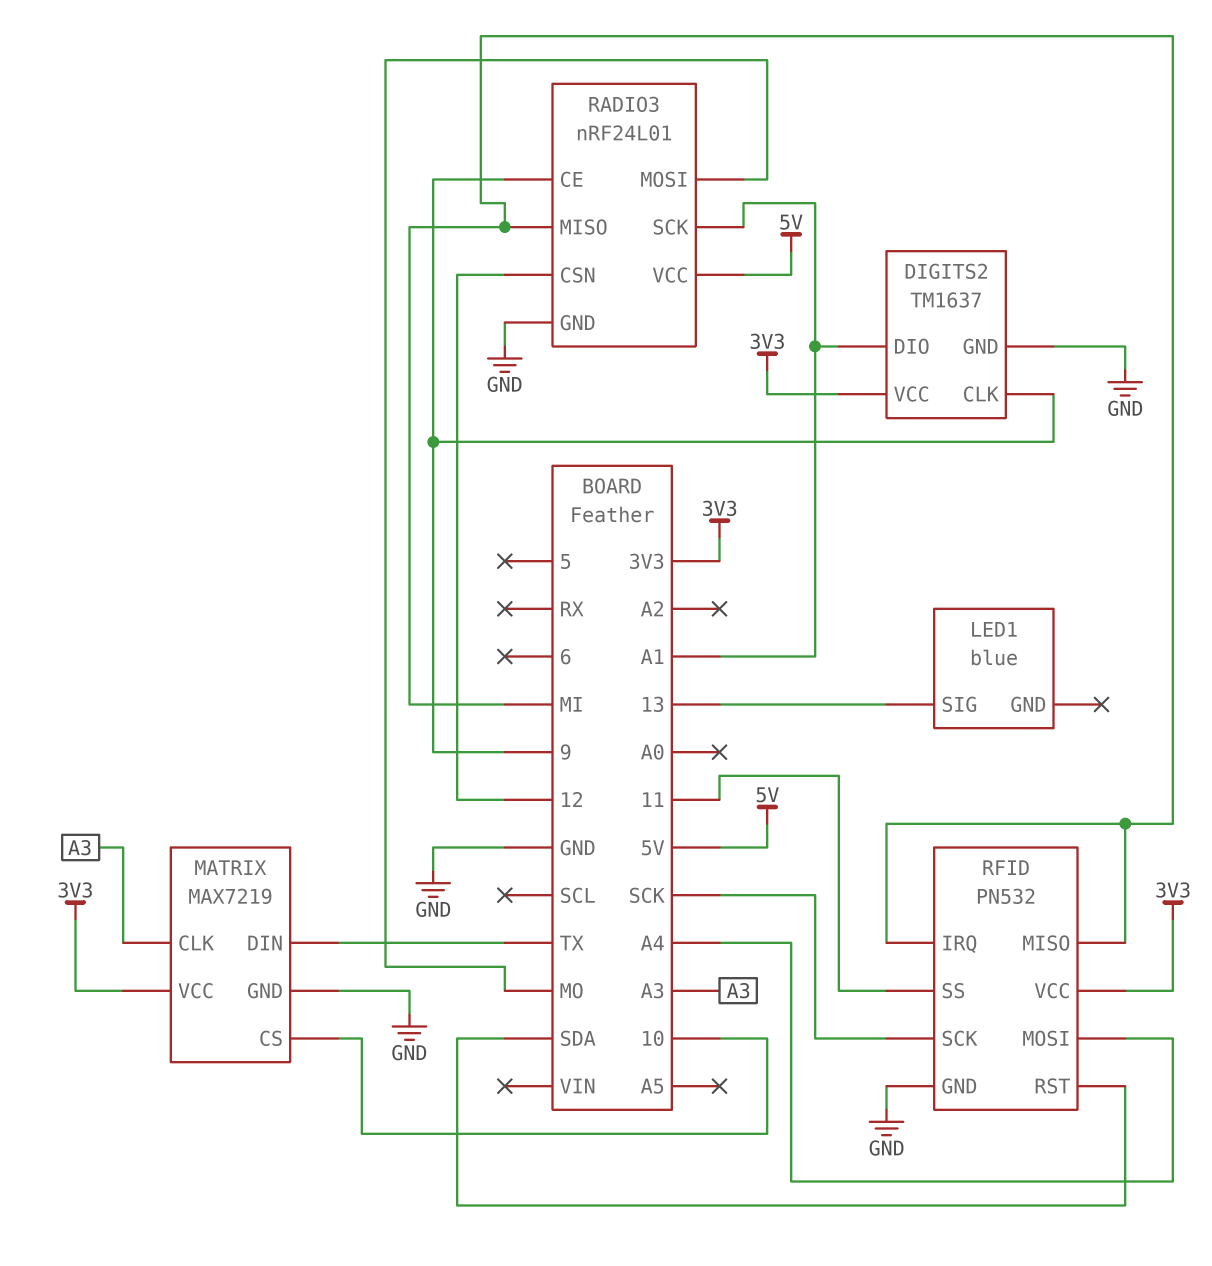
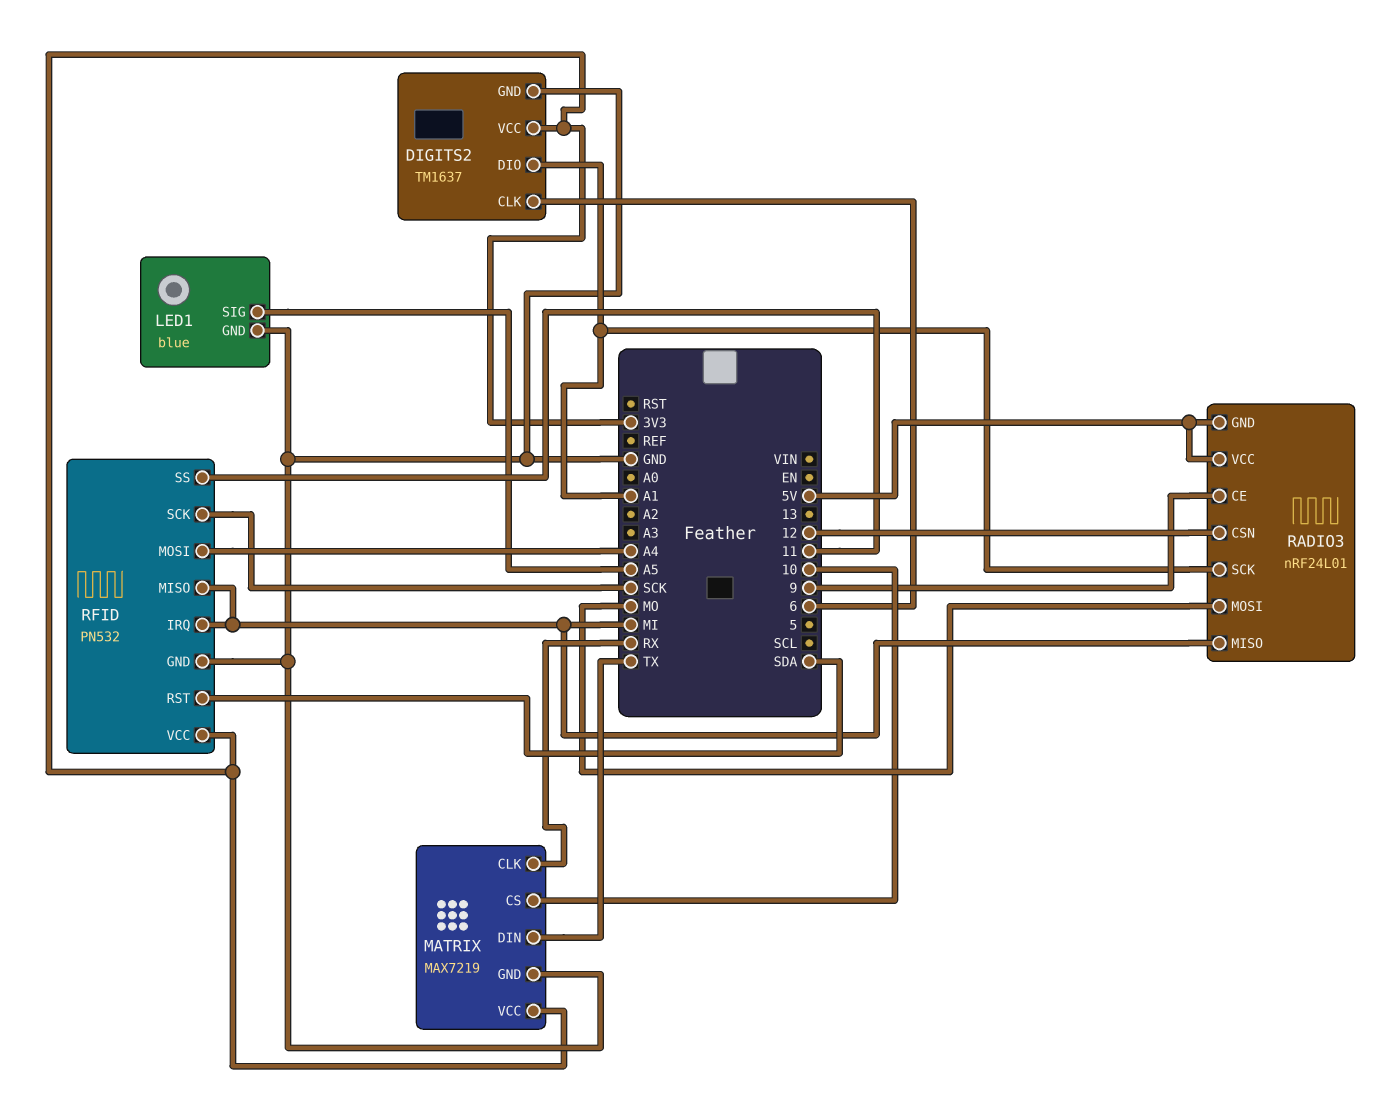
DIGITS2 pin CLK: 9 -> 6
LED1 pin GND: none -> GND
LED1 pin SIG: 13 -> A5
MATRIX pin CLK: A3 -> RX
RADIO3 pin GND: GND -> 5V

